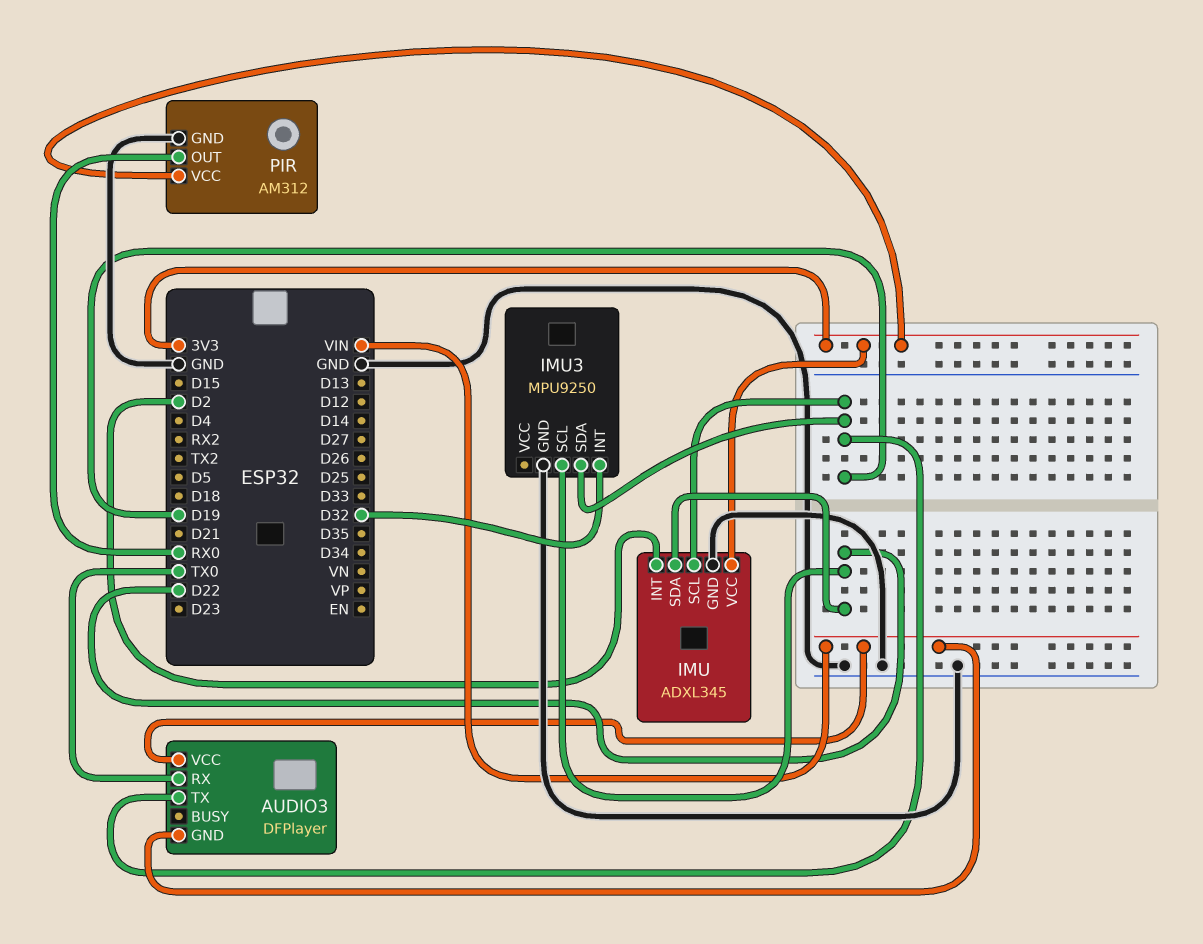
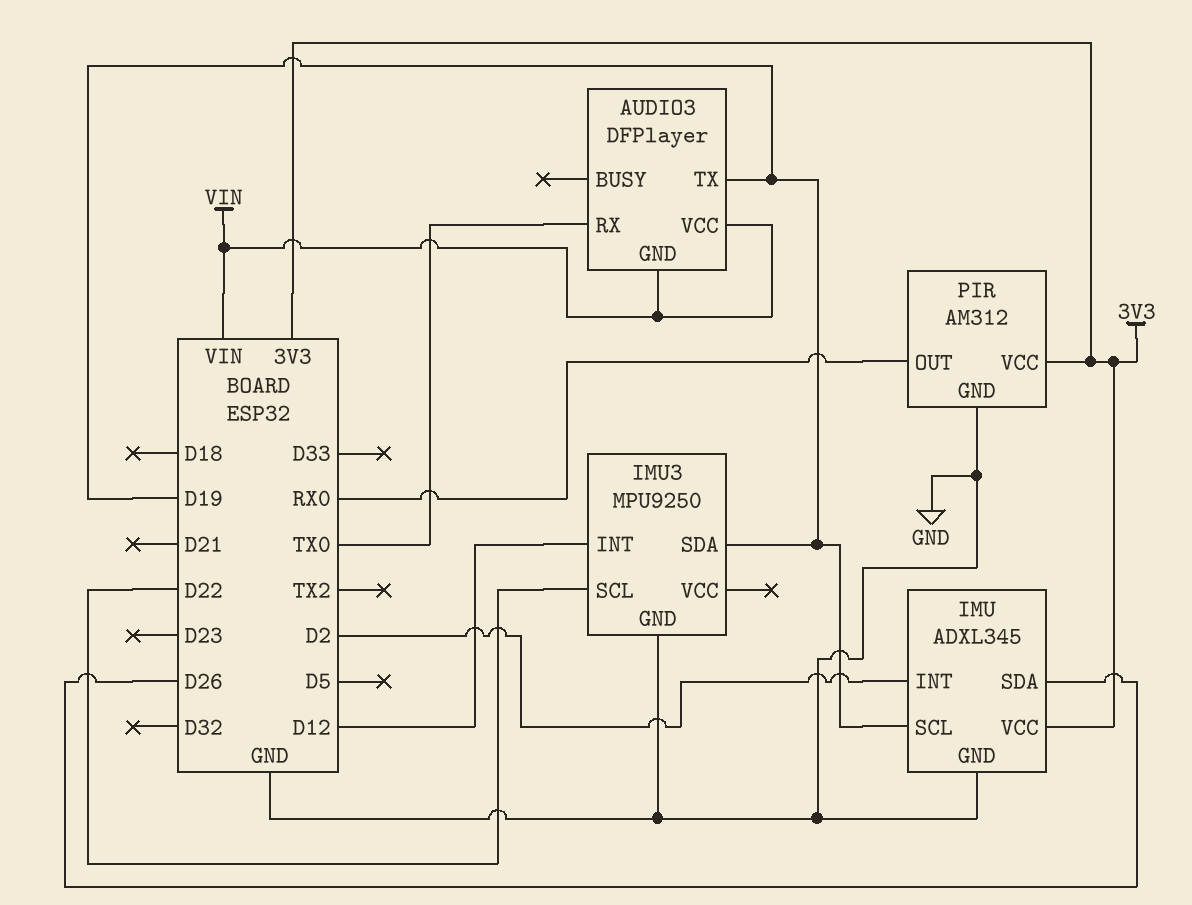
IMU pin SDA: D22 -> D26
IMU3 pin INT: D32 -> D12

